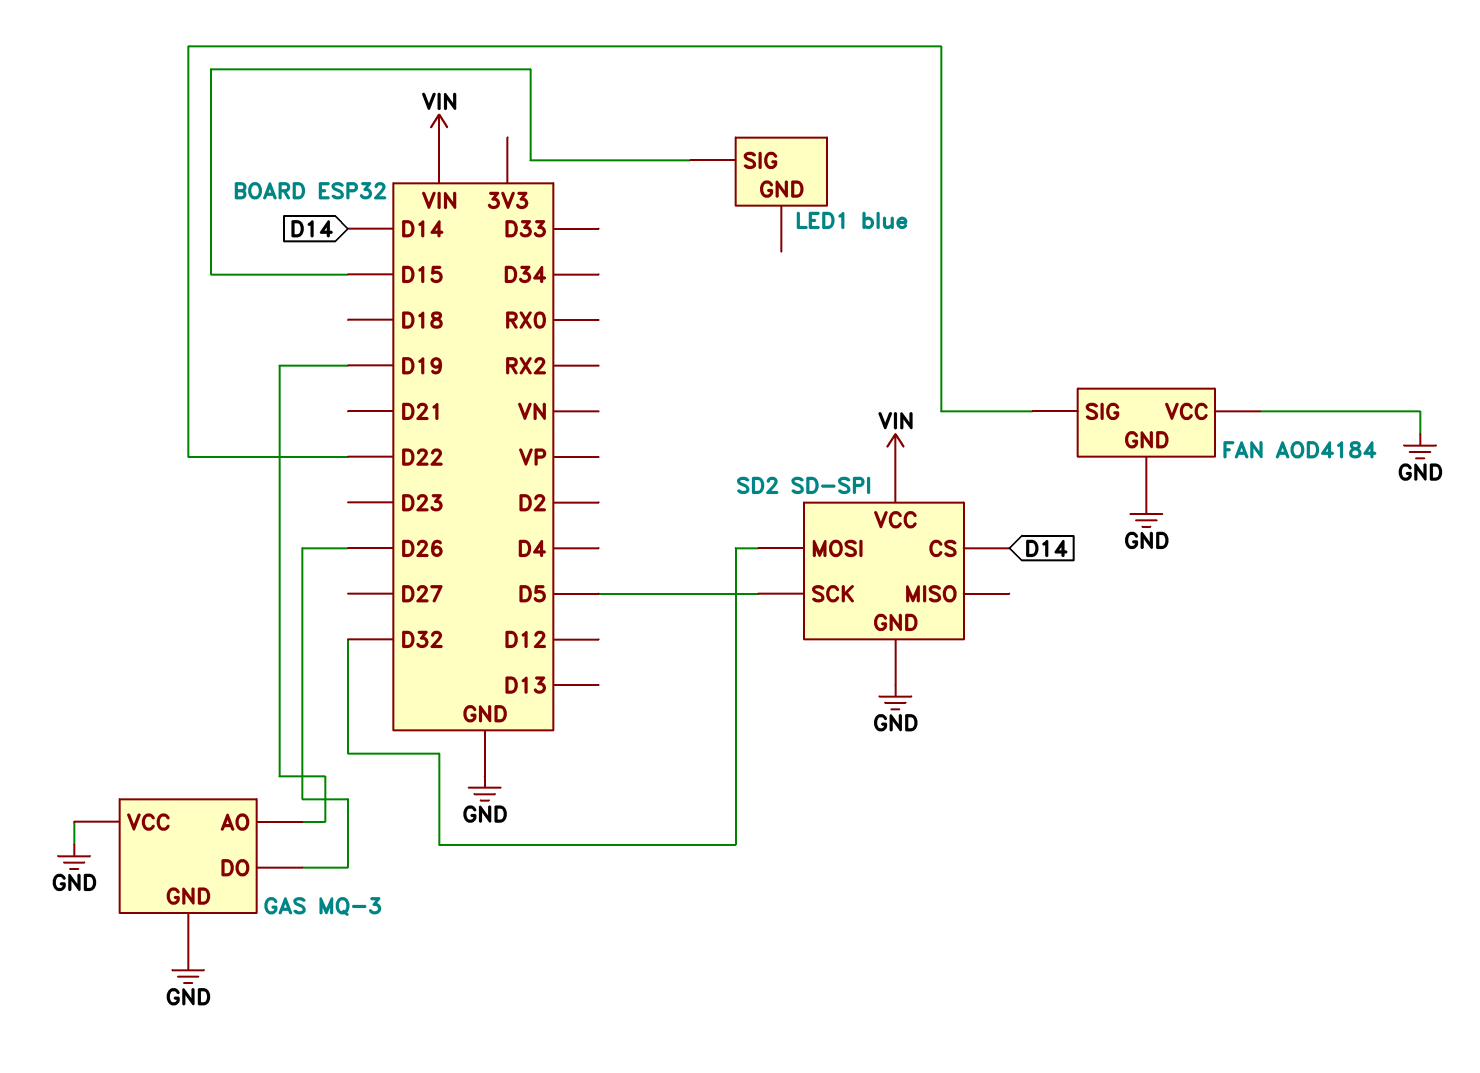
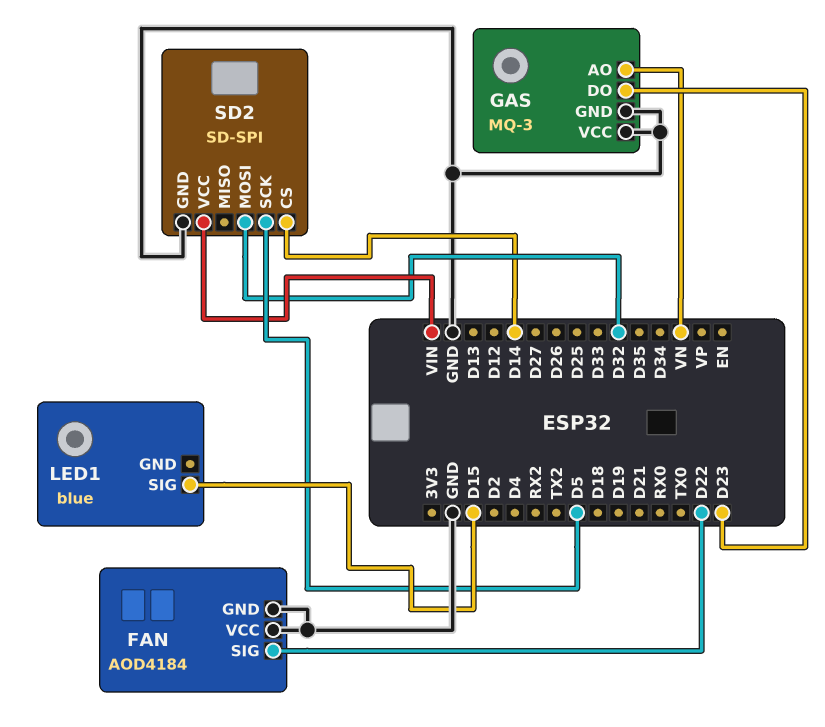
GAS pin AO: D19 -> VN
GAS pin DO: D26 -> D23

